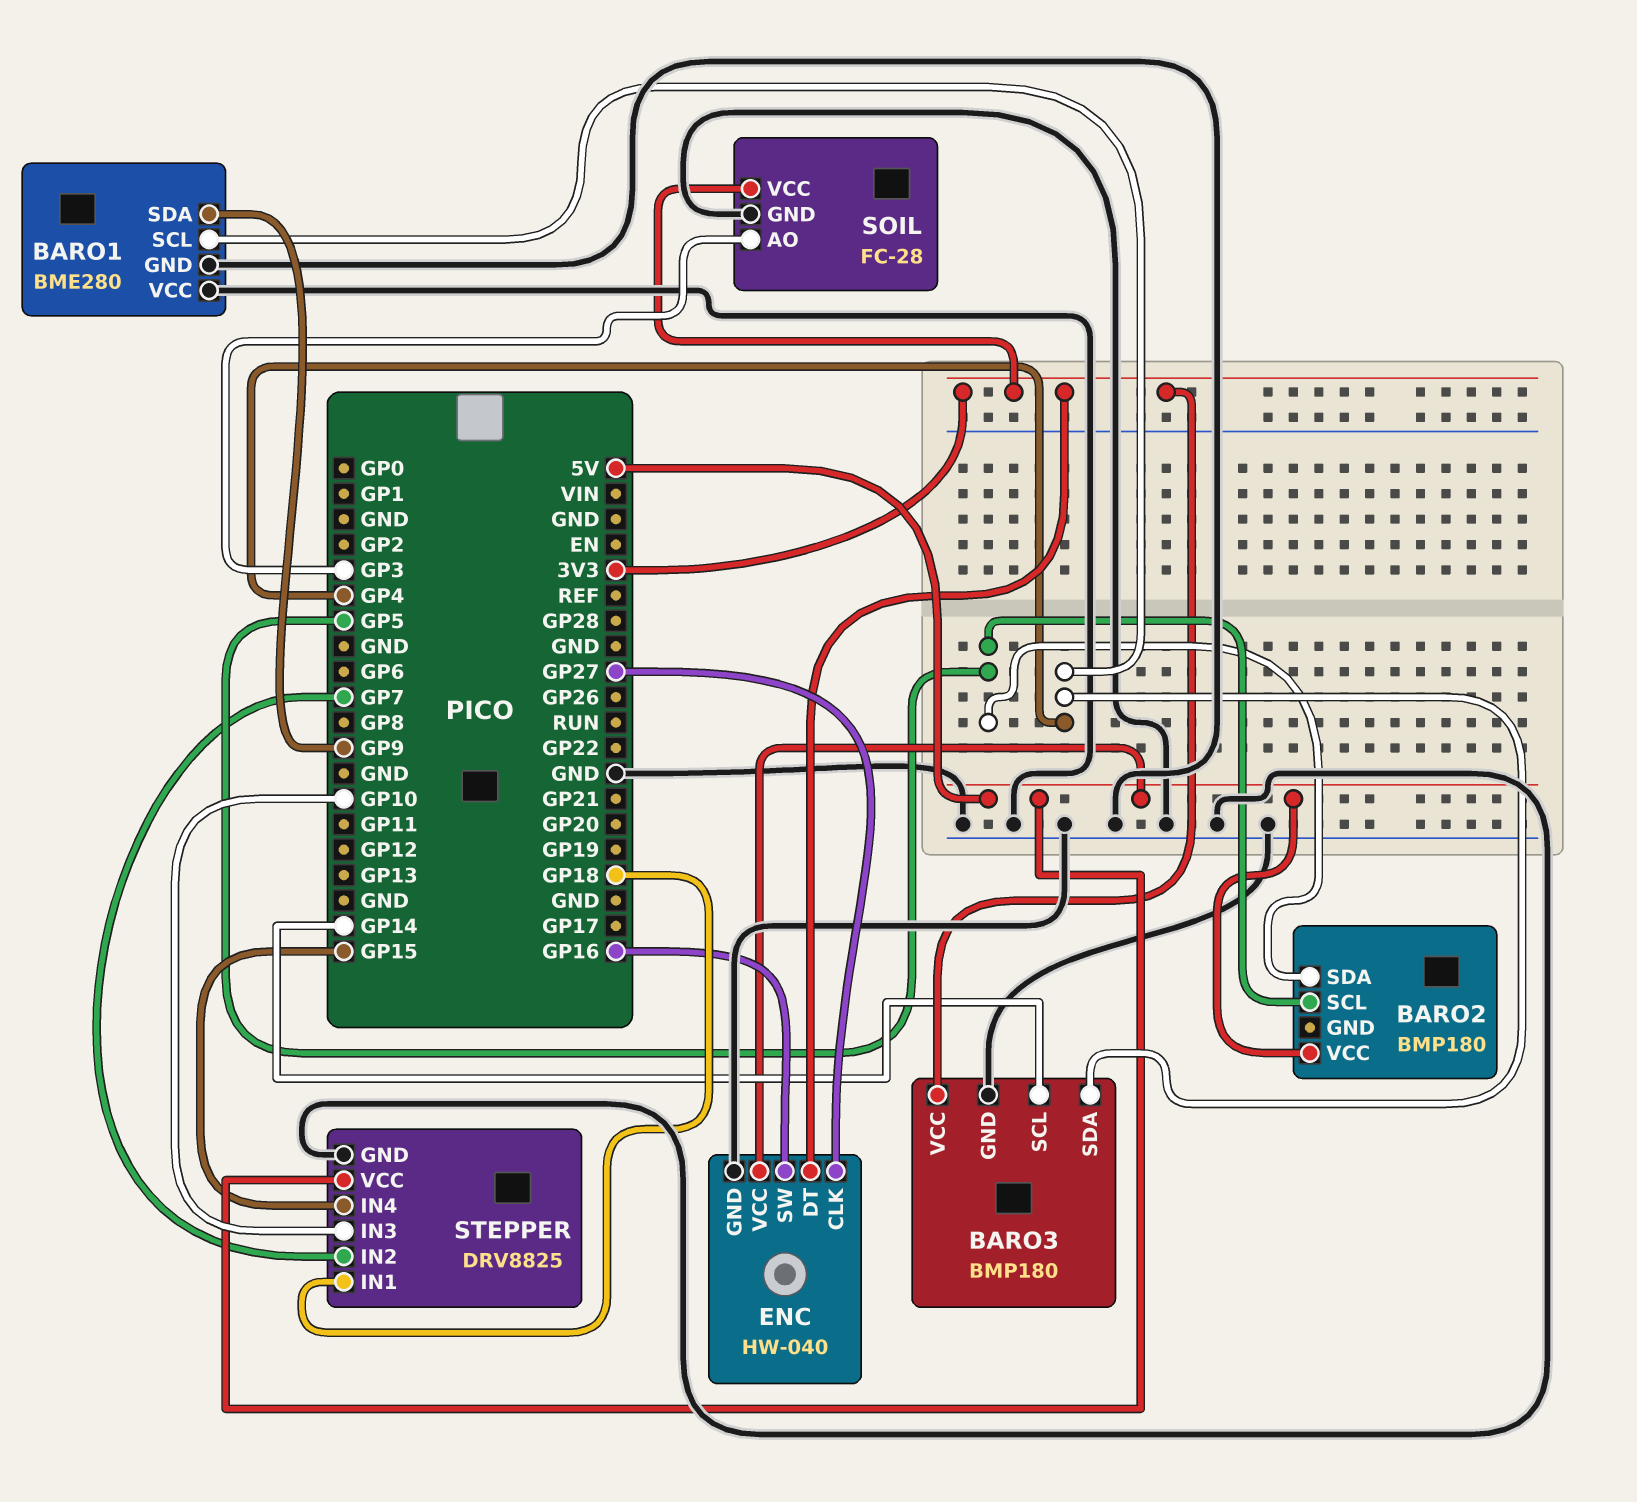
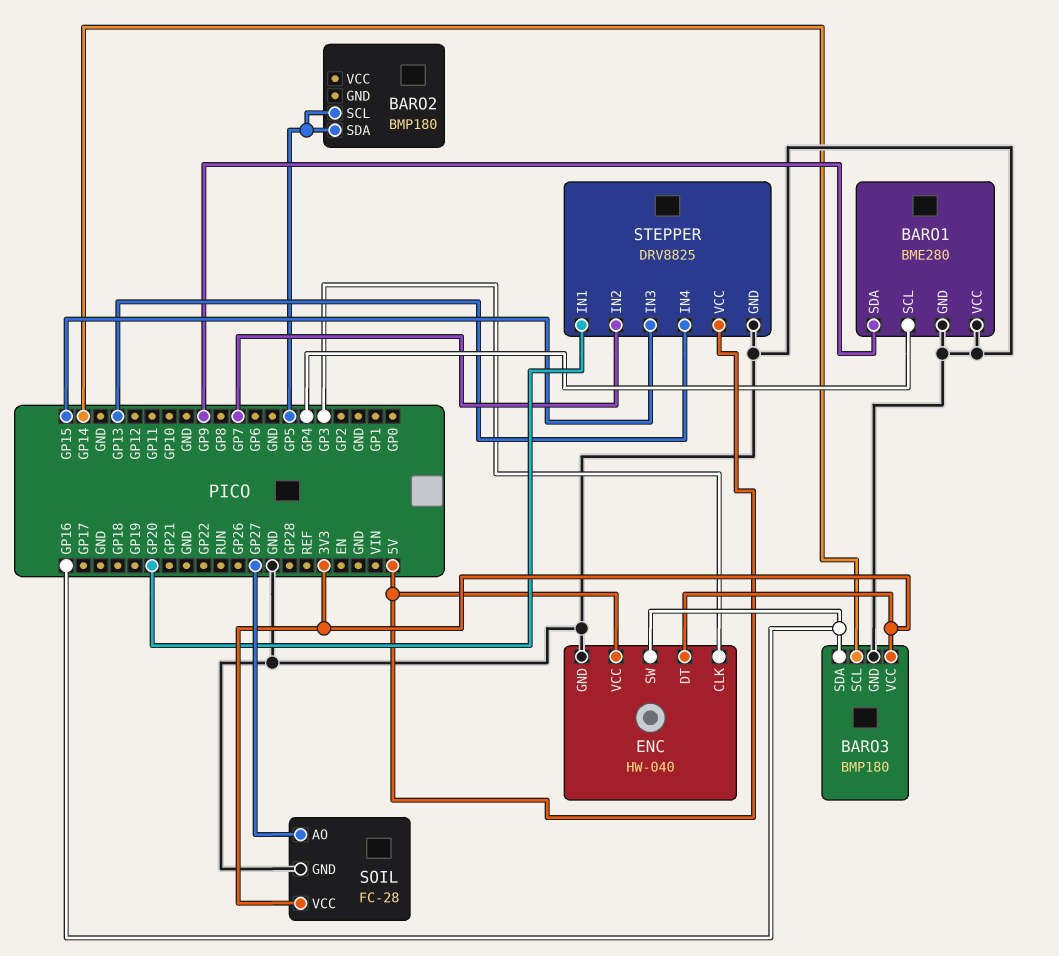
BARO2 pin VCC: 5V -> none
BARO3 pin SDA: GP4 -> GP16
ENC pin CLK: GP27 -> GP3
SOIL pin AO: GP3 -> GP27
STEPPER pin IN1: GP18 -> GP20
STEPPER pin IN3: GP10 -> GP15
STEPPER pin IN4: GP15 -> GP13

